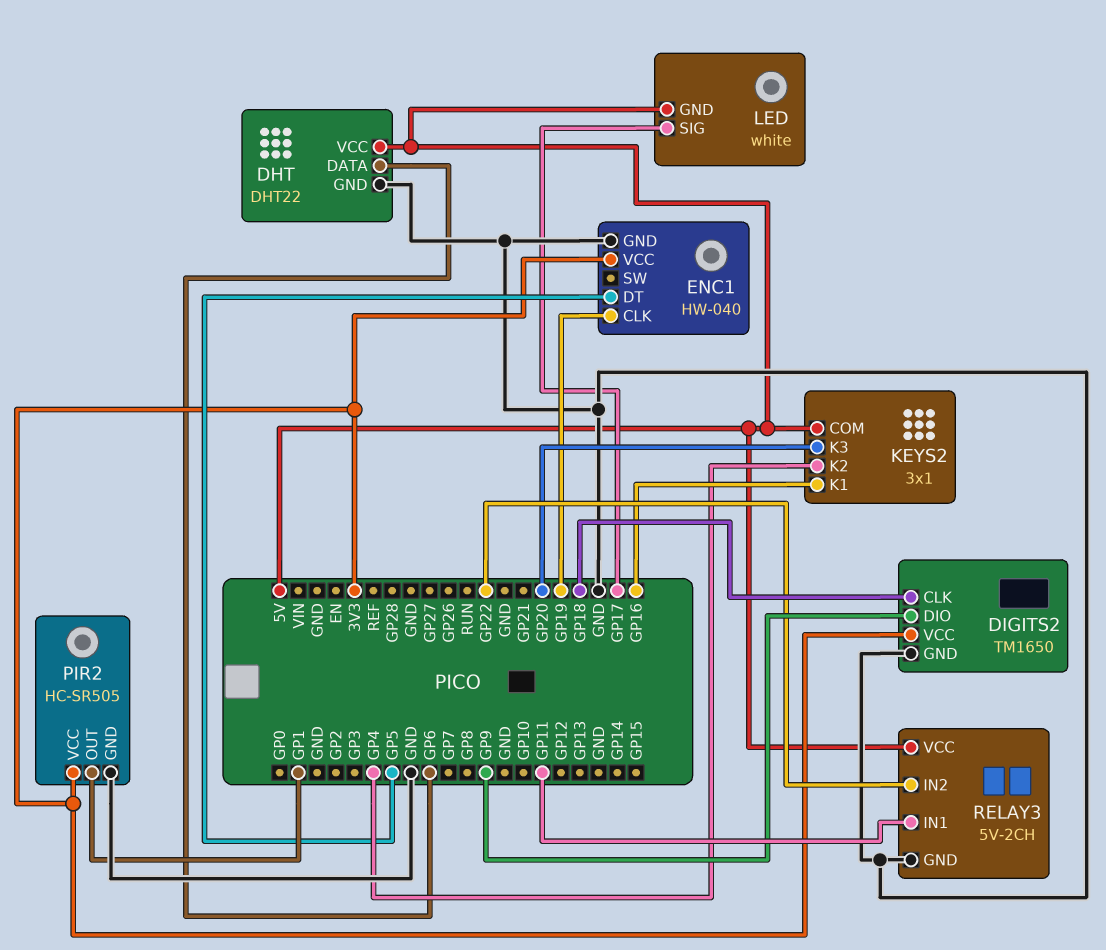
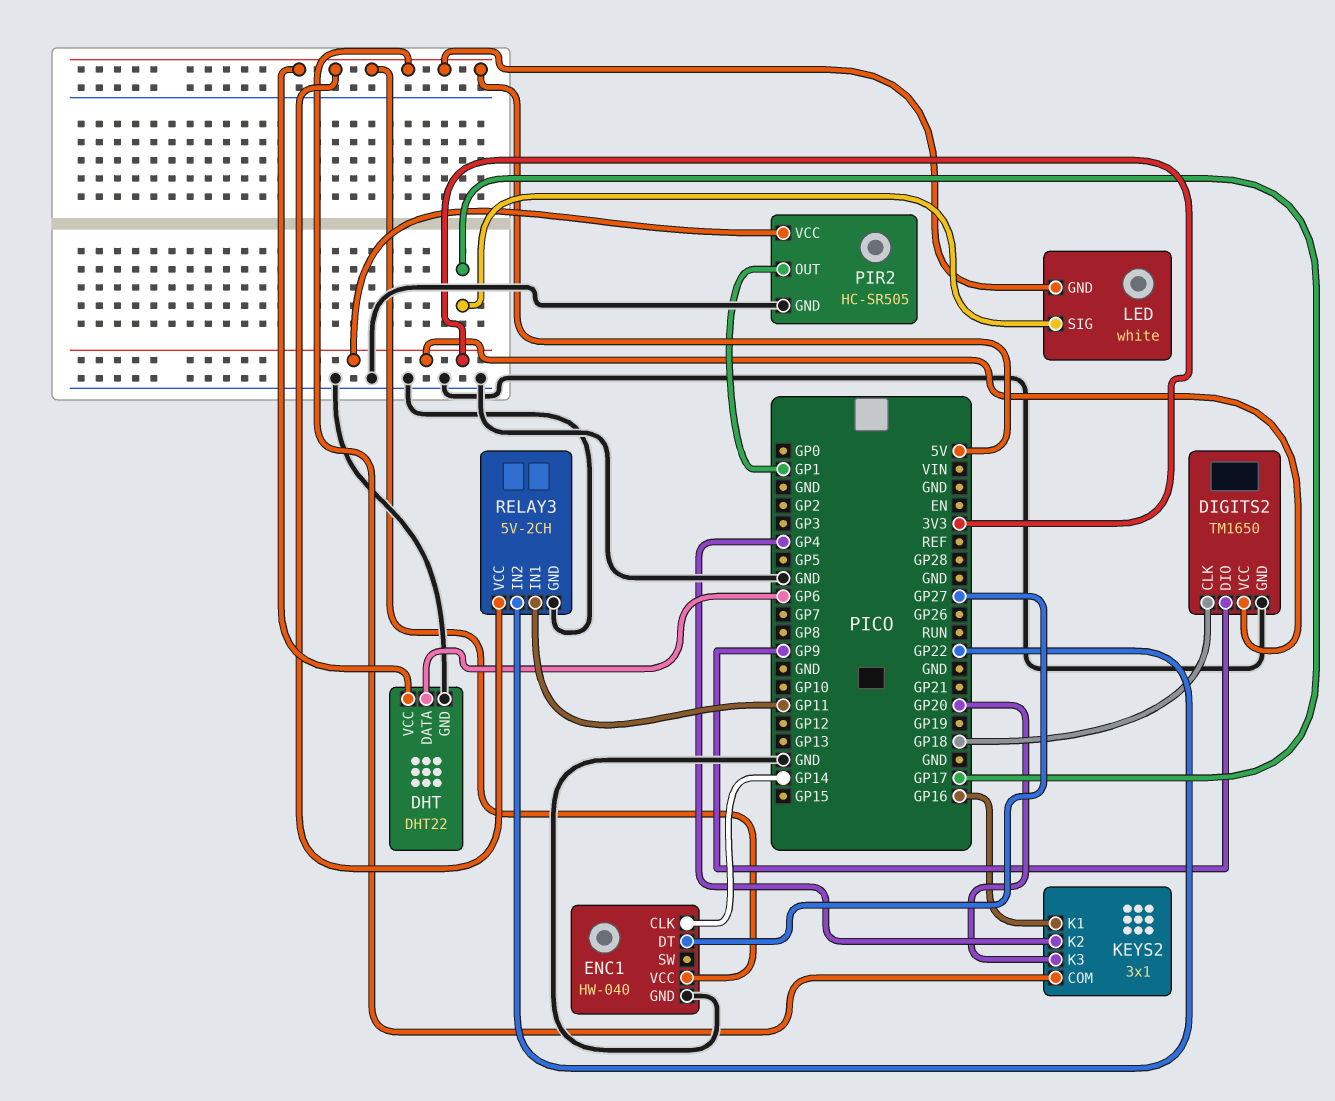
ENC1 pin CLK: GP19 -> GP14
ENC1 pin DT: GP5 -> GP27
ENC1 pin VCC: 3V3 -> 5V

